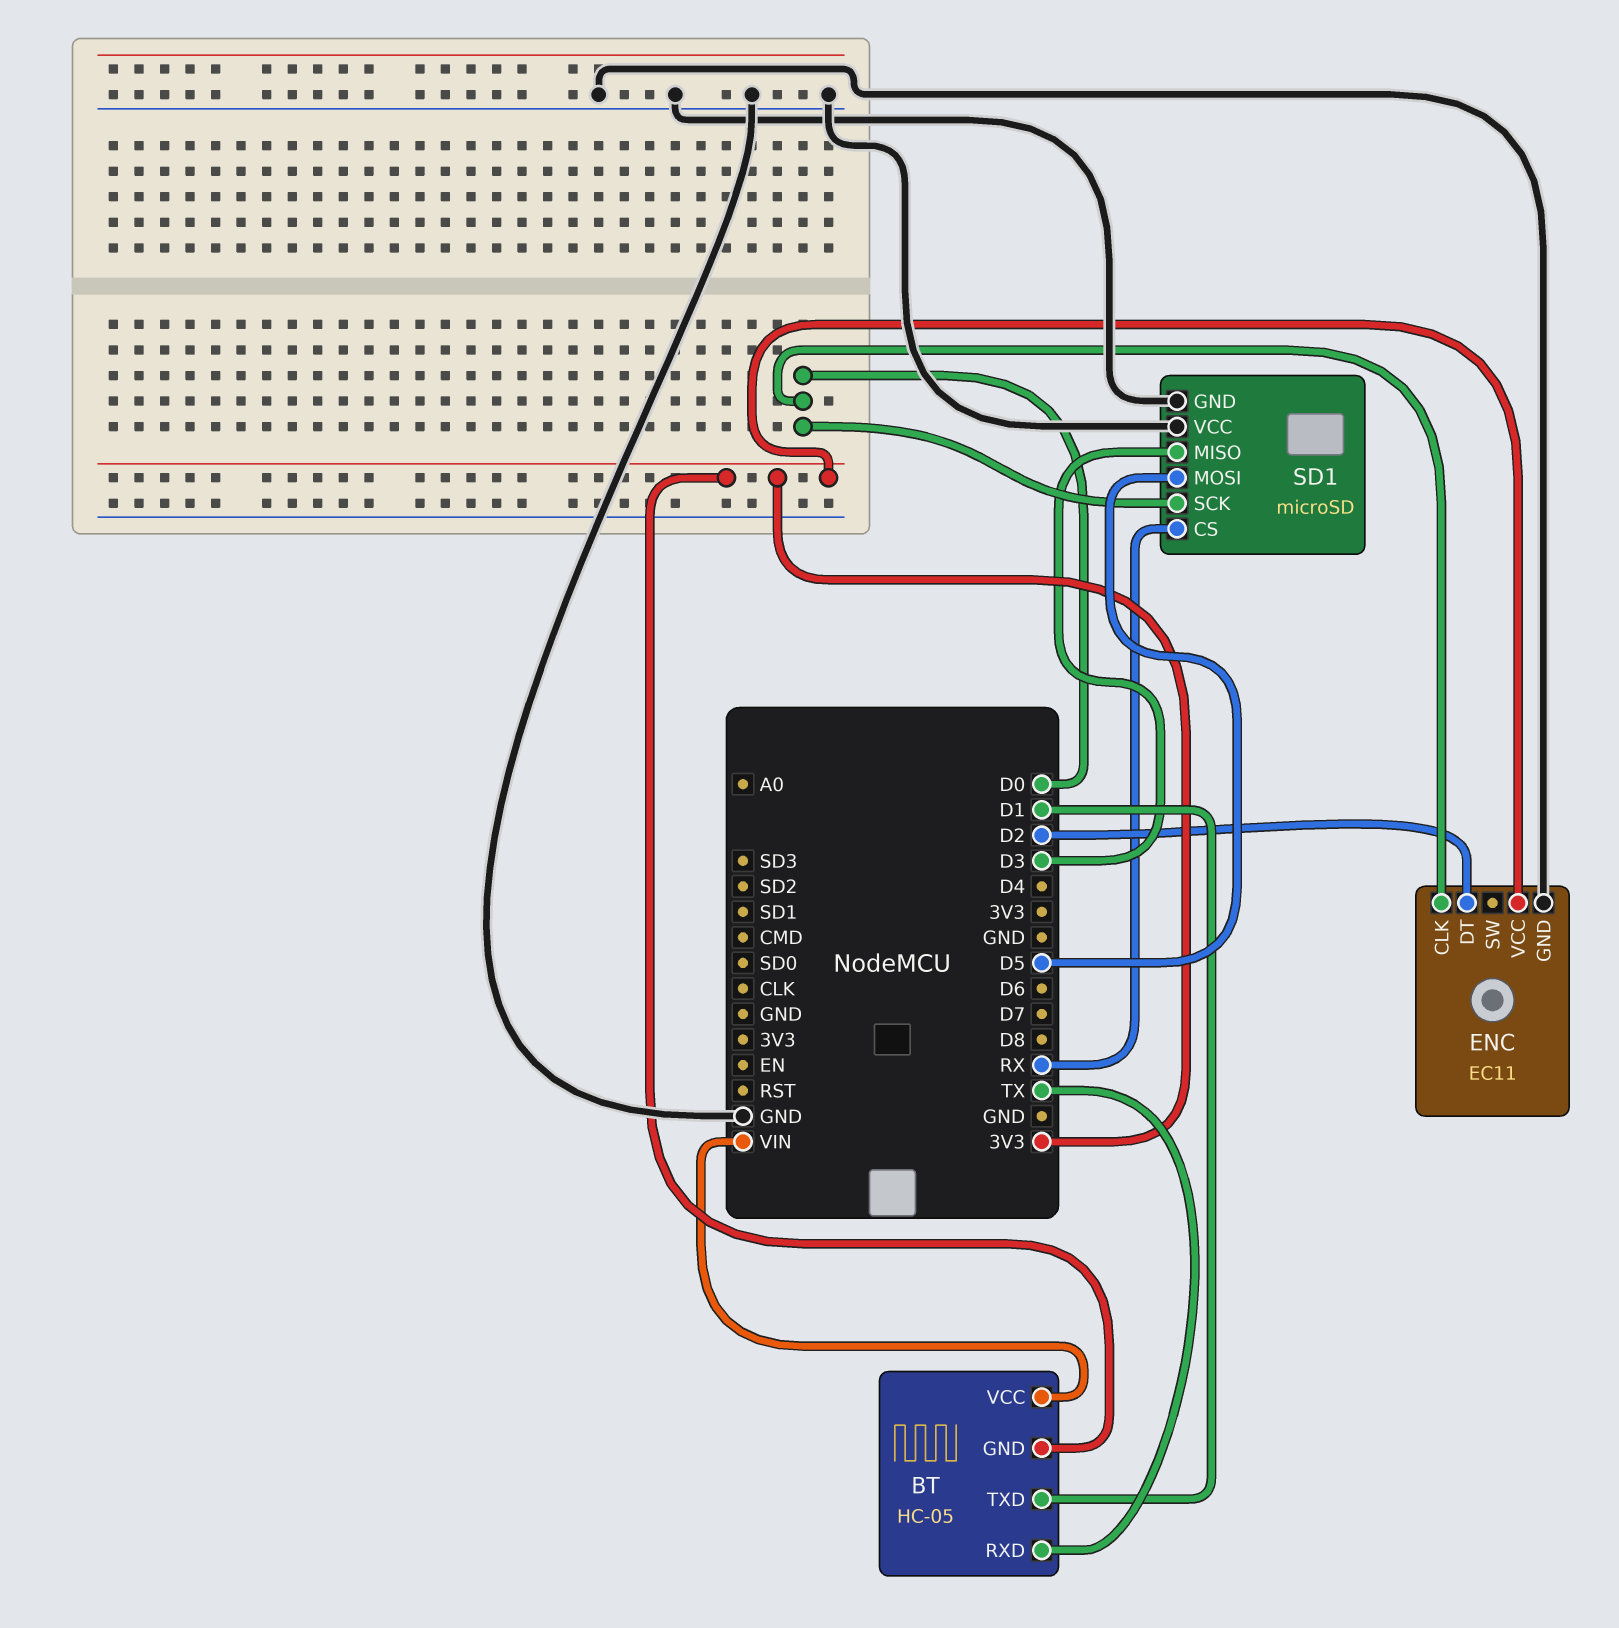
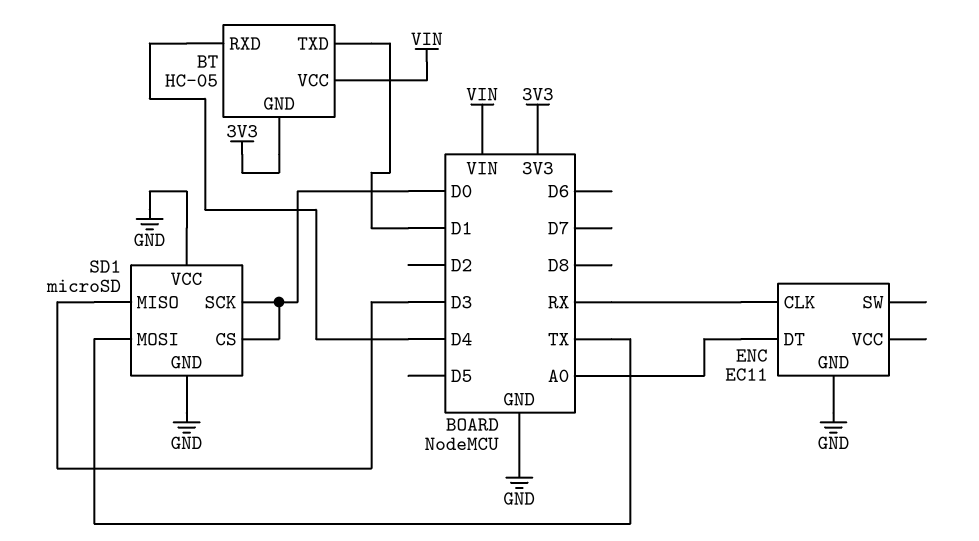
BT pin RXD: TX -> D4
ENC pin CLK: D0 -> RX
ENC pin DT: D2 -> A0
ENC pin VCC: 3V3 -> none
SD1 pin CS: RX -> D0
SD1 pin MOSI: D5 -> TX

